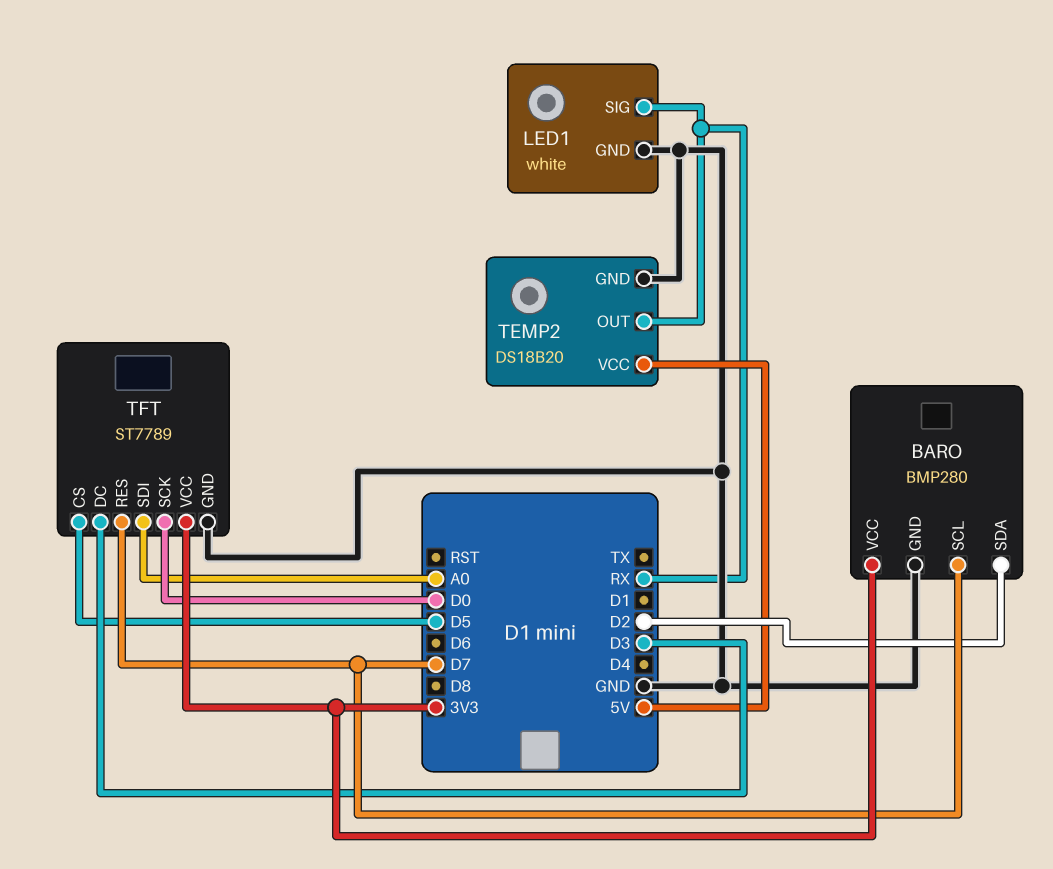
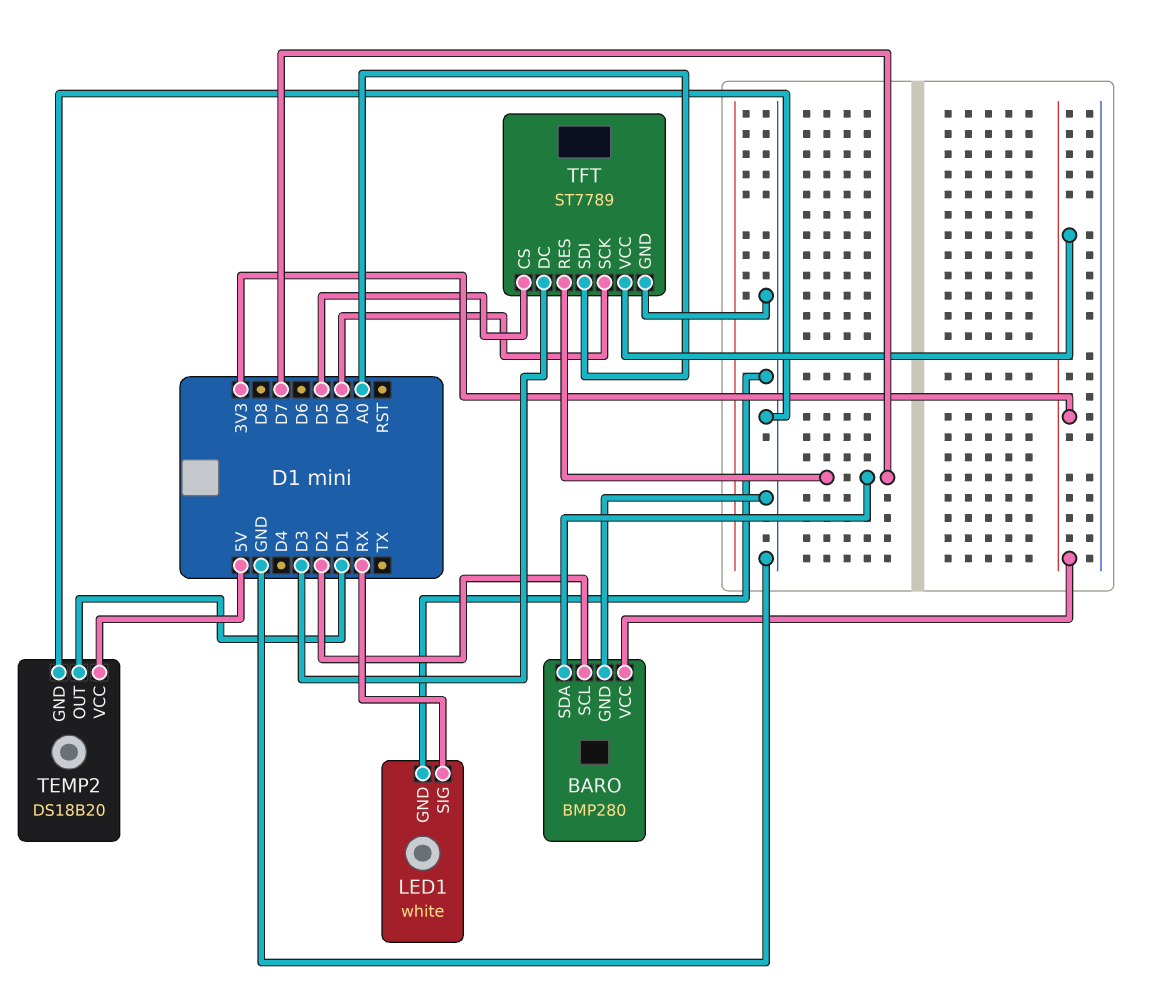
BARO pin SCL: D7 -> D2
BARO pin SDA: D2 -> D7
TEMP2 pin OUT: RX -> D1

